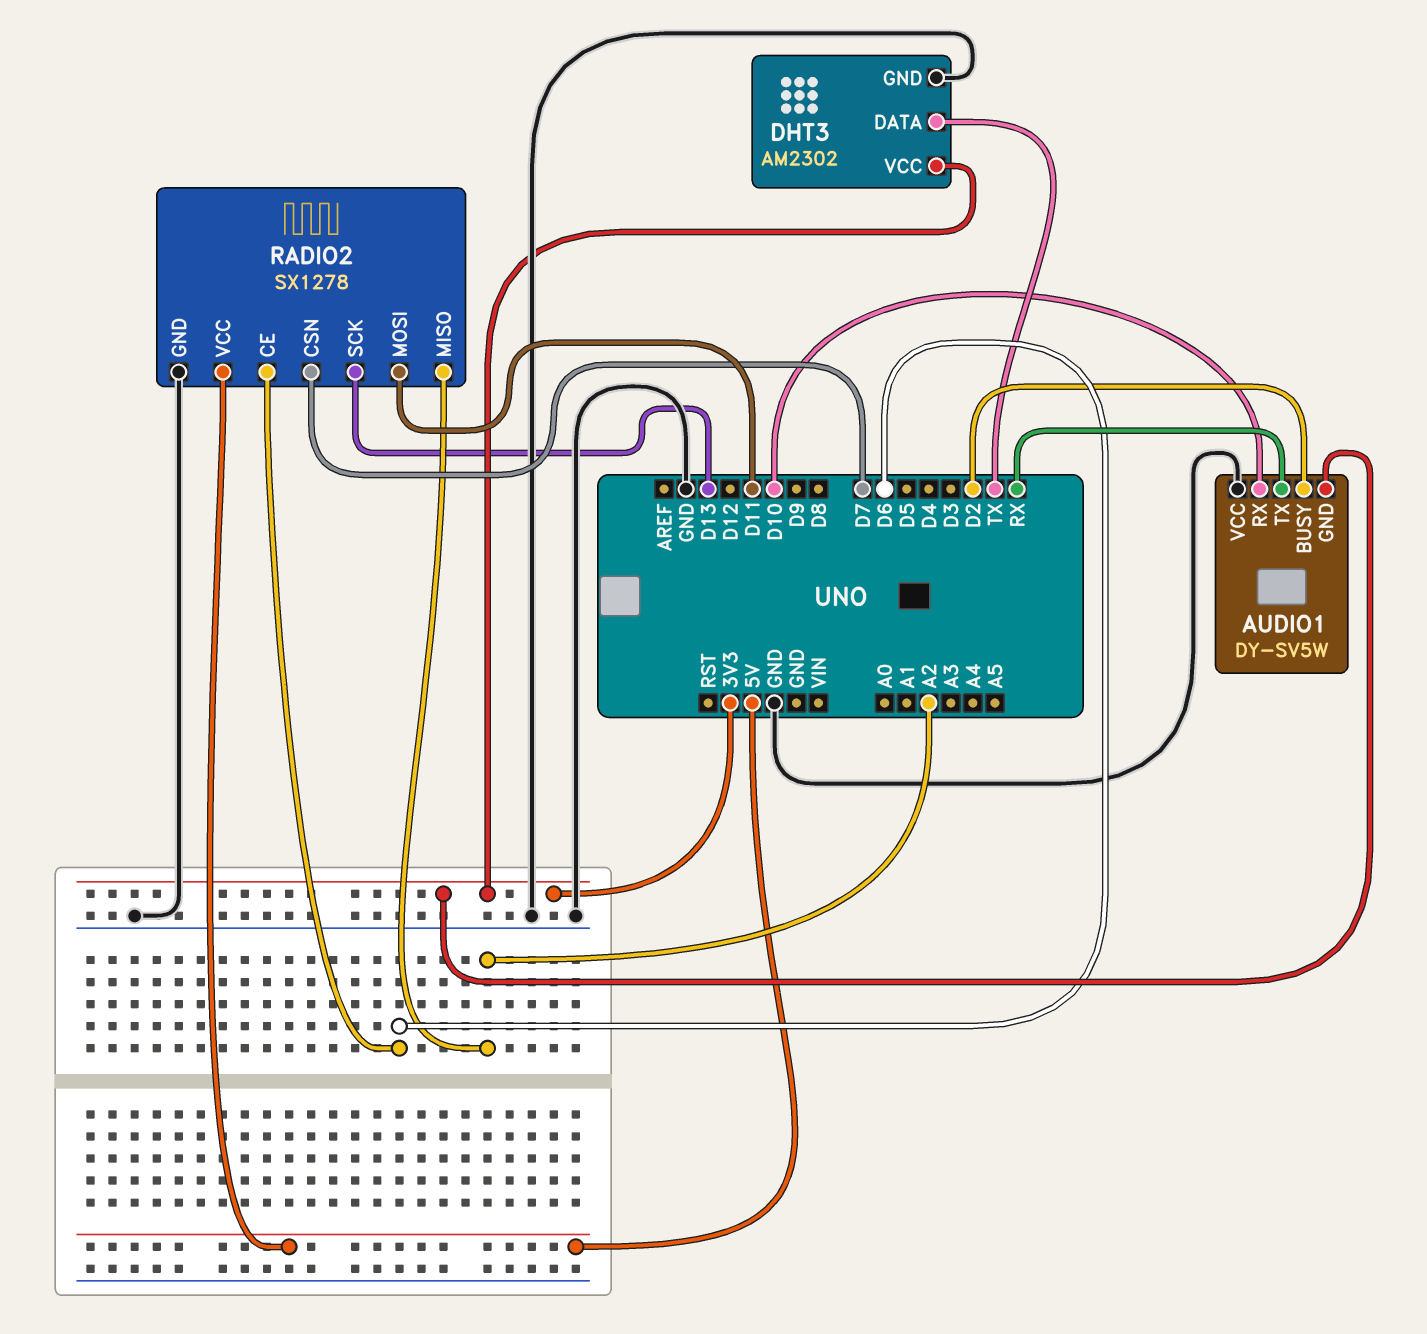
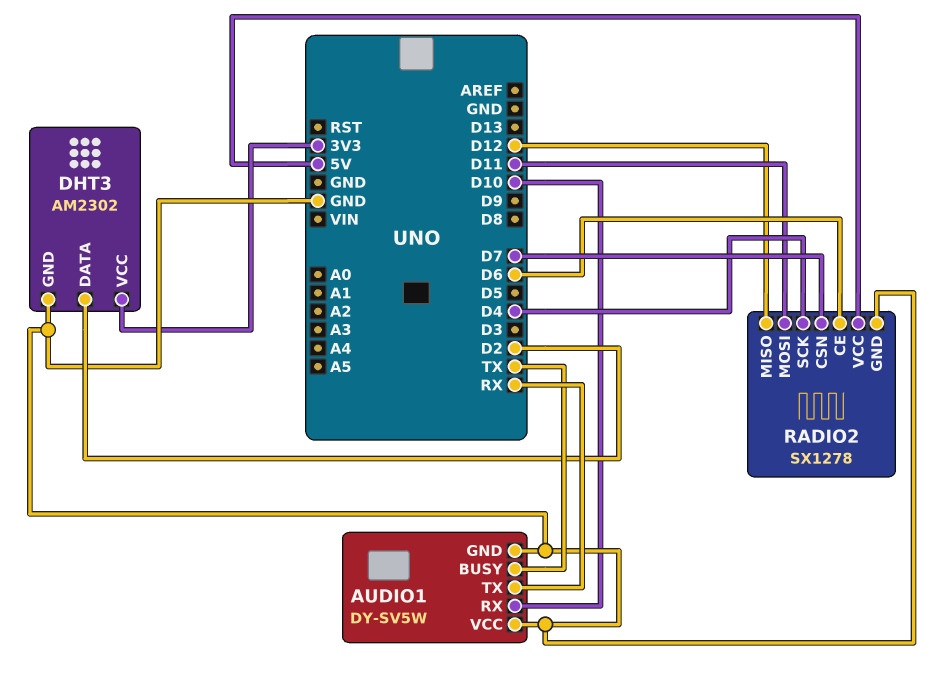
AUDIO1 pin BUSY: D2 -> TX
AUDIO1 pin GND: 3V3 -> GND
DHT3 pin DATA: TX -> D2
RADIO2 pin MISO: A2 -> D12
RADIO2 pin SCK: D13 -> D4

